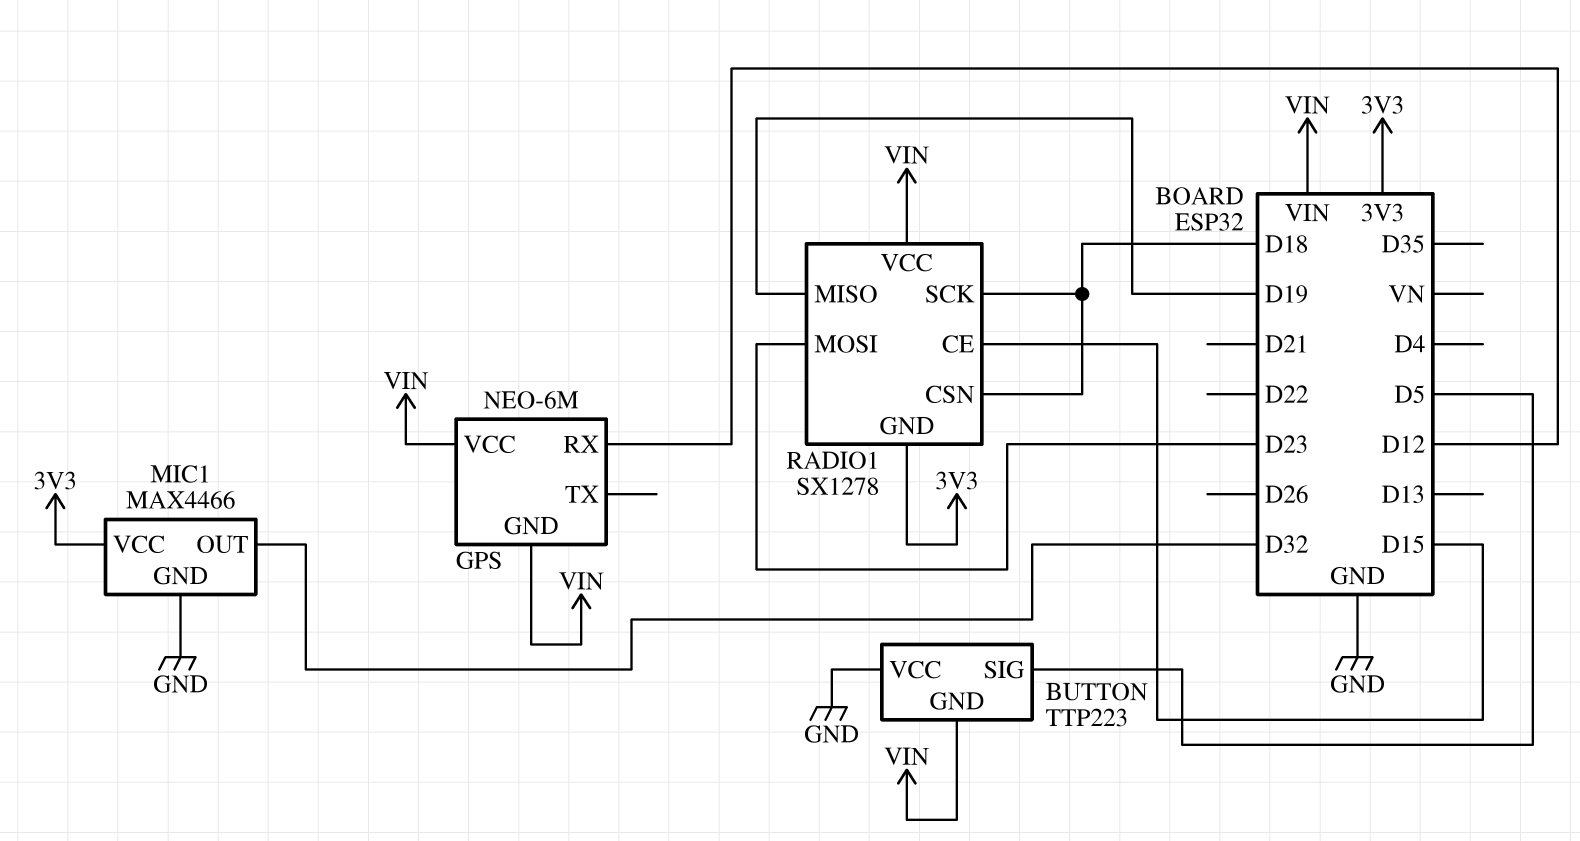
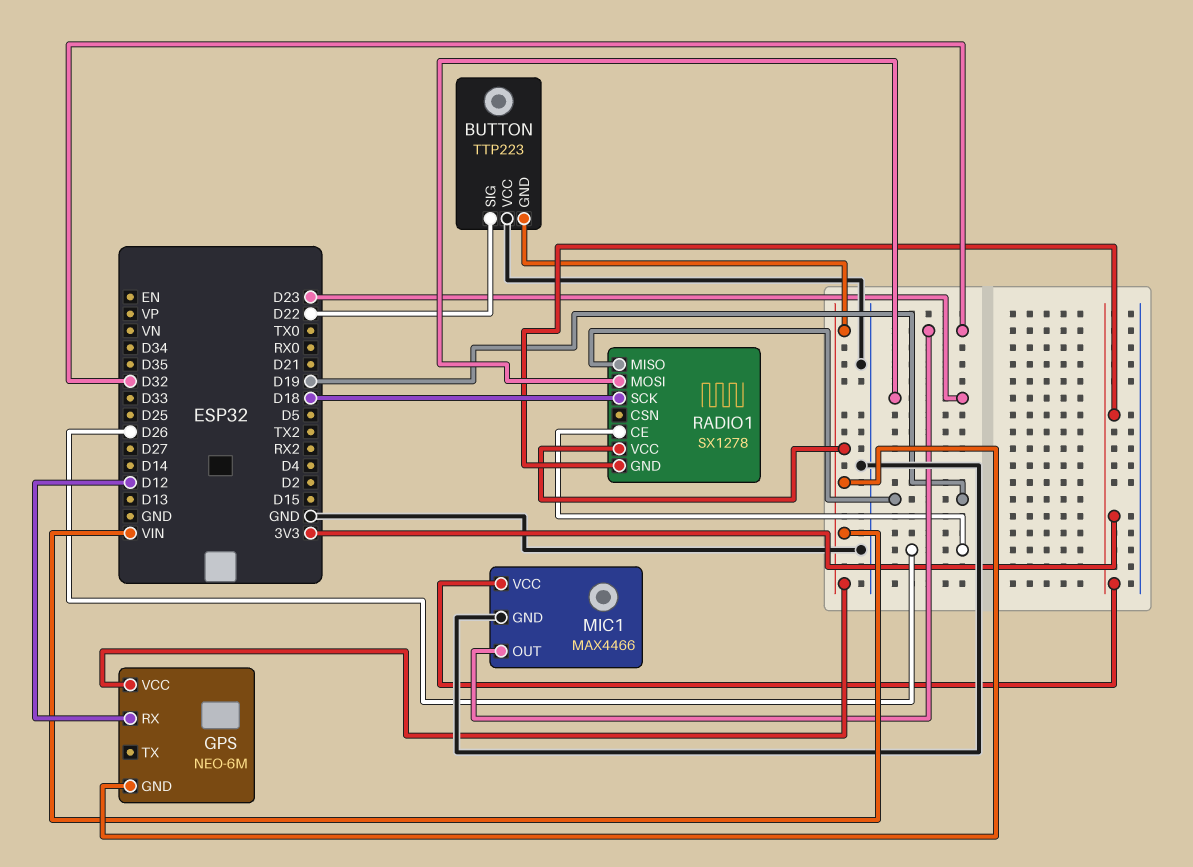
BUTTON pin SIG: D5 -> D22
RADIO1 pin CE: D15 -> D26
RADIO1 pin CSN: D18 -> none

